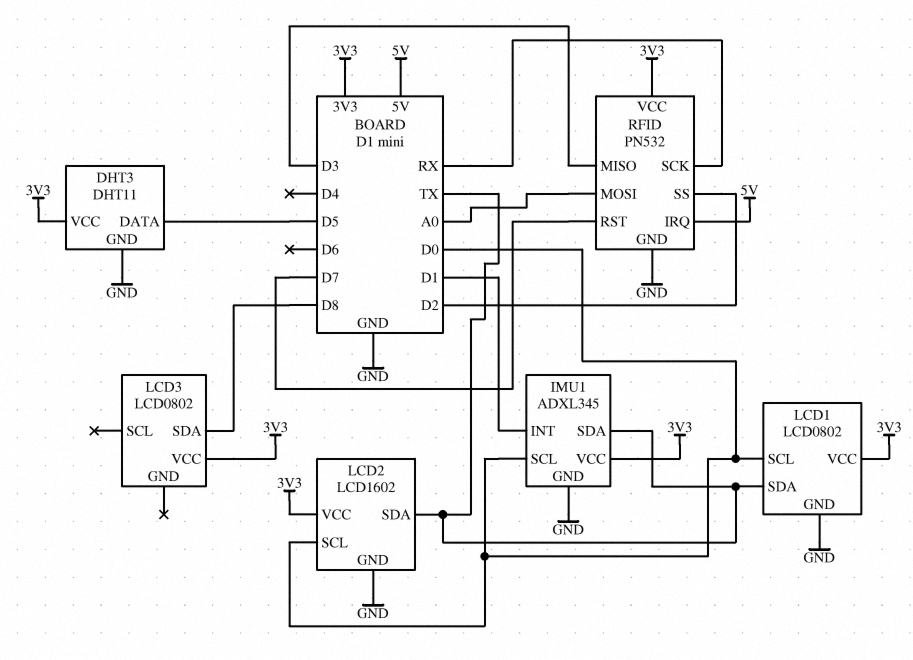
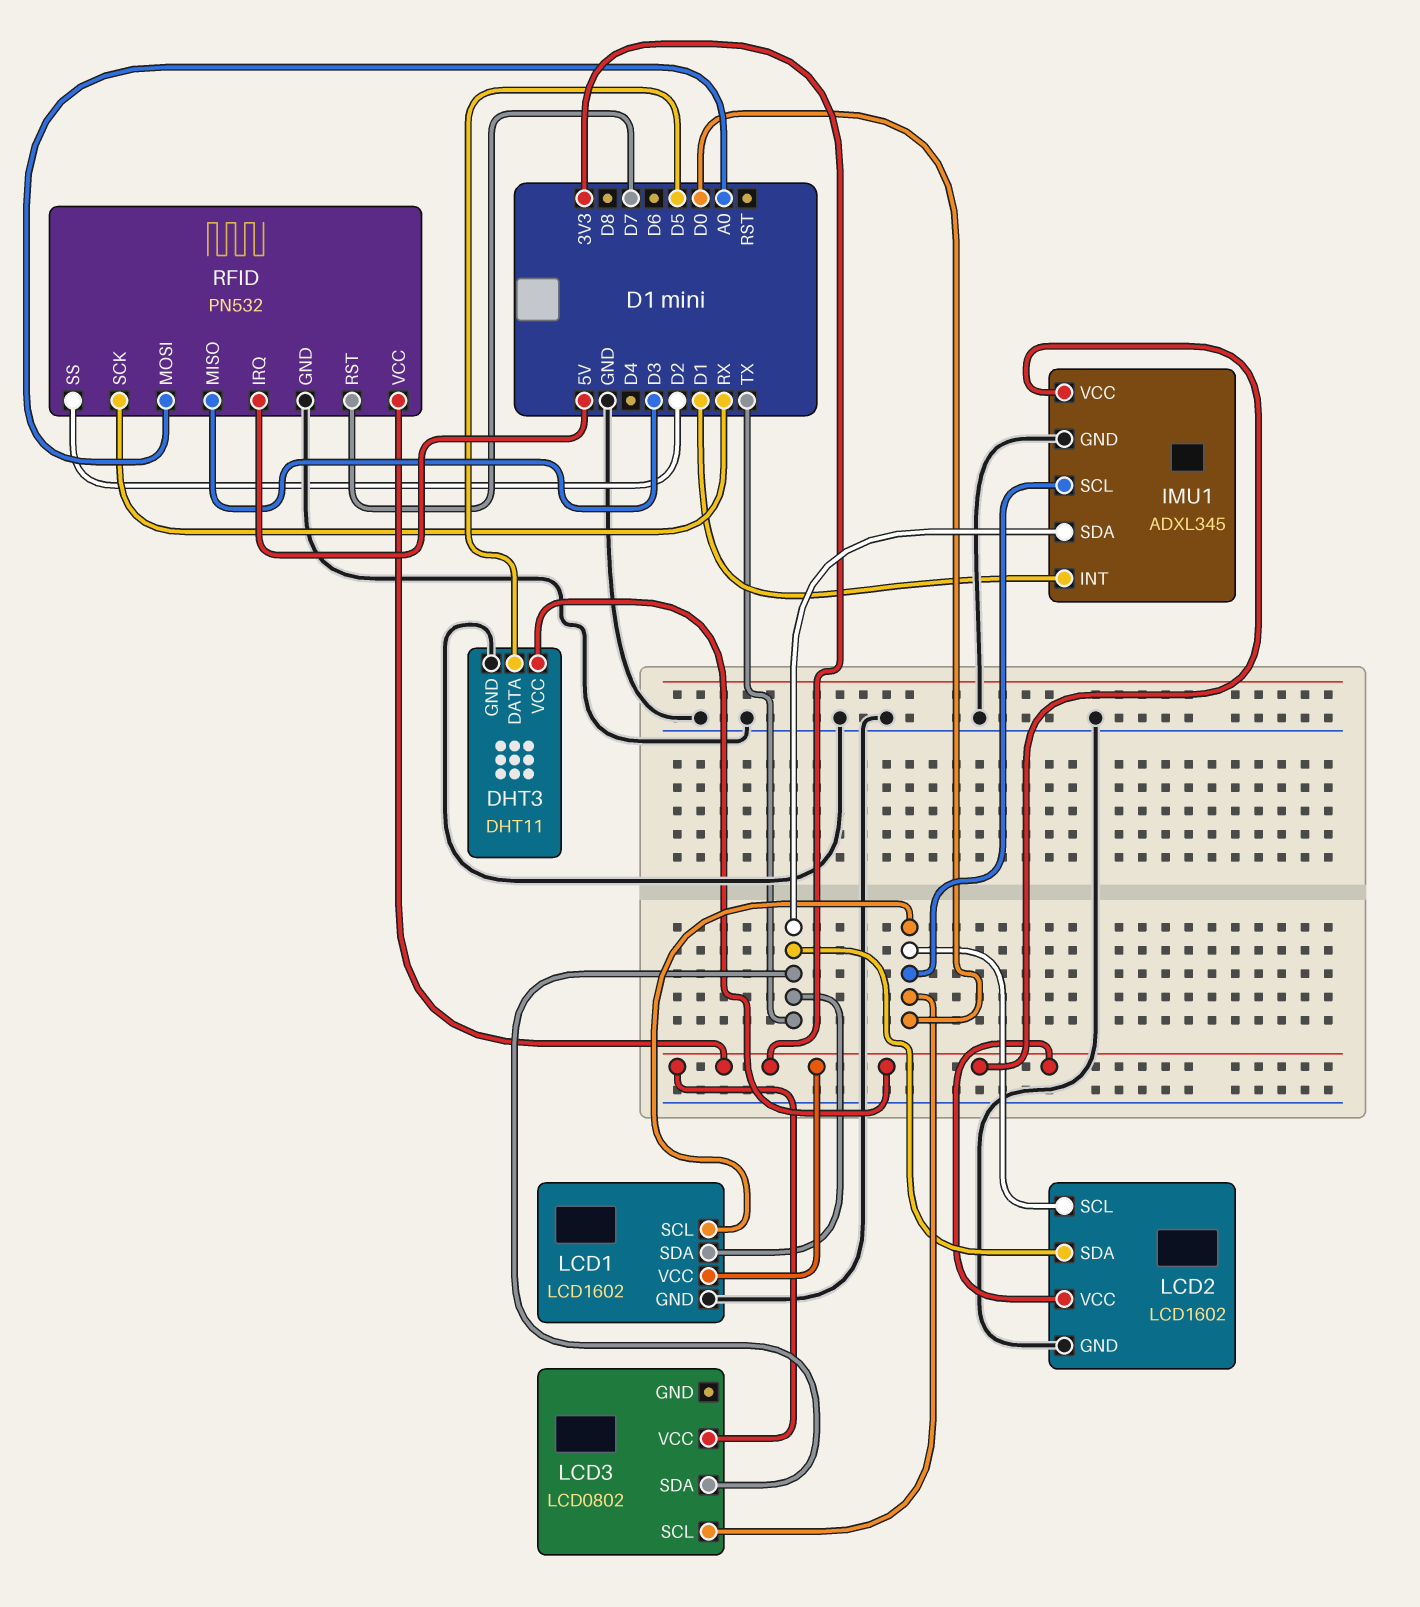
LCD1: LCD0802 -> LCD1602
LCD3 pin SCL: none -> D0
LCD3 pin SDA: D8 -> TX

